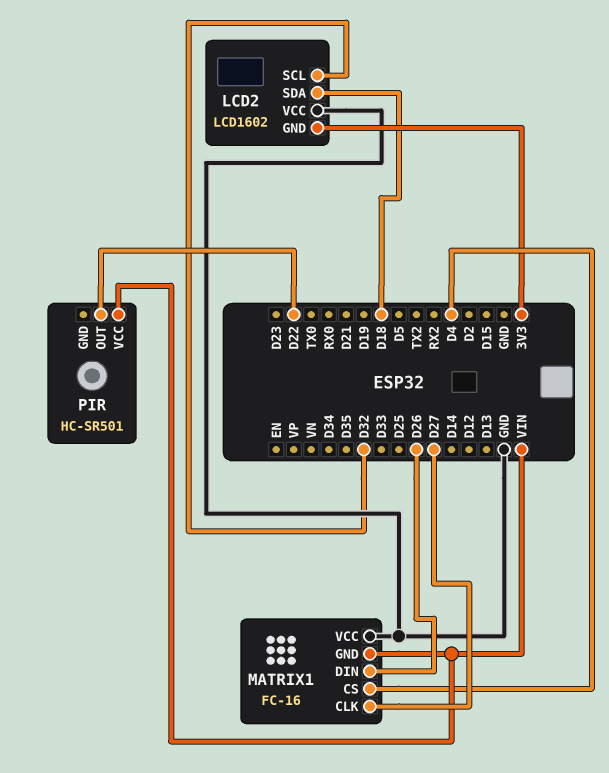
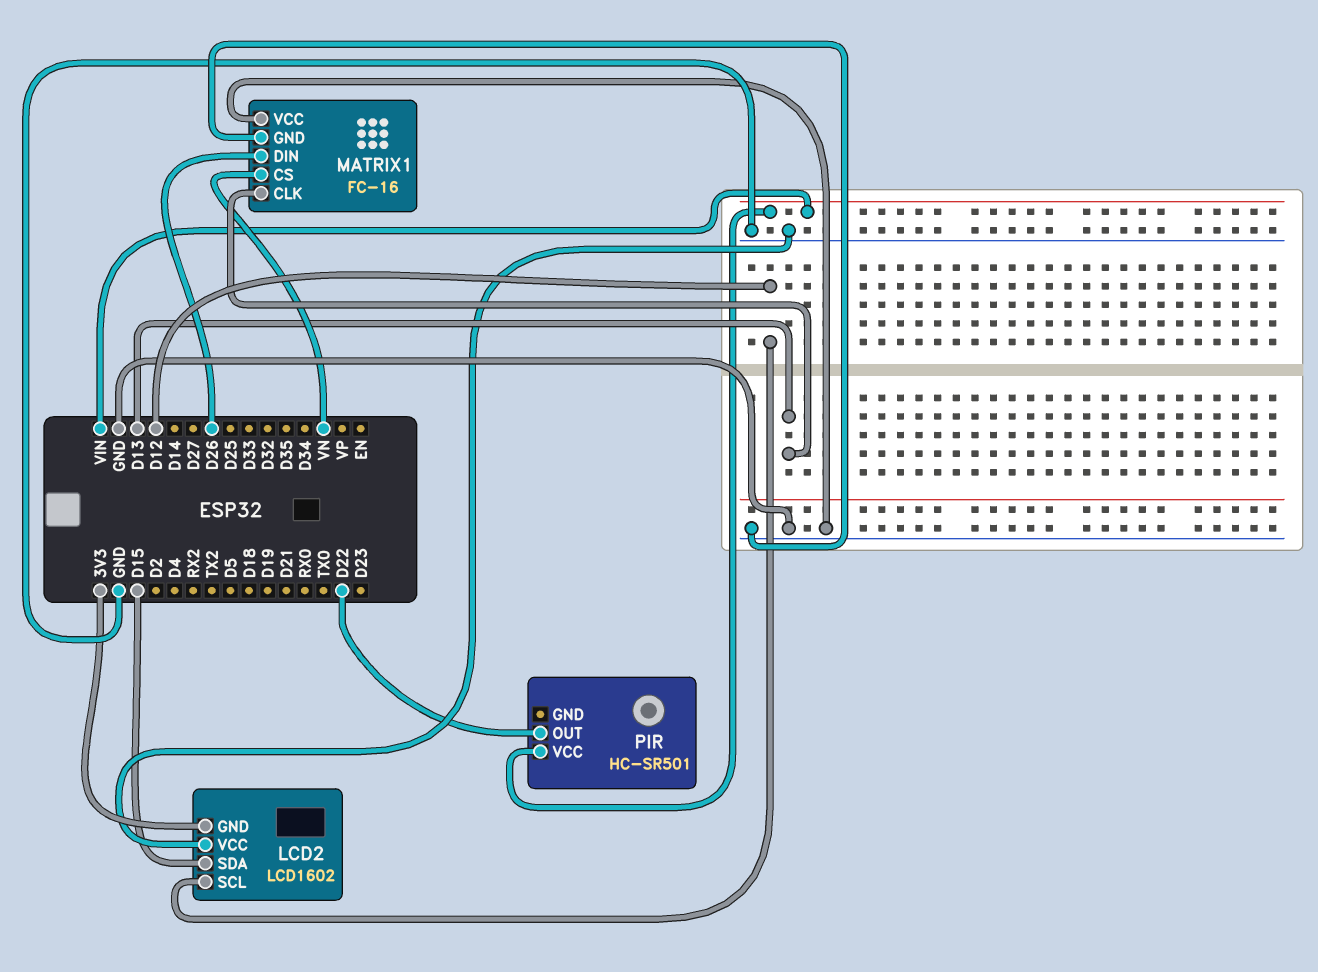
LCD2 pin SCL: D32 -> D12
LCD2 pin SDA: D18 -> D15
MATRIX1 pin CLK: D27 -> D13
MATRIX1 pin CS: D4 -> VN
MATRIX1 pin GND: VIN -> GND

